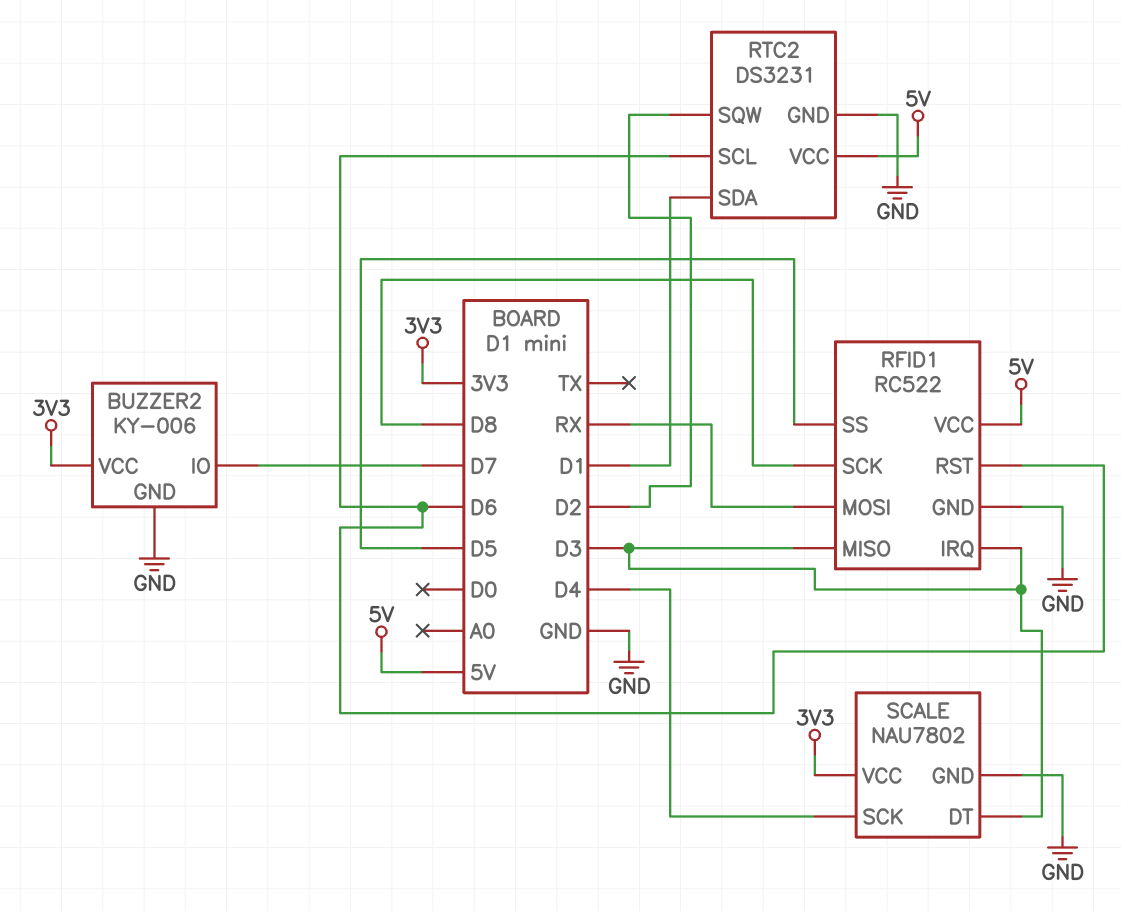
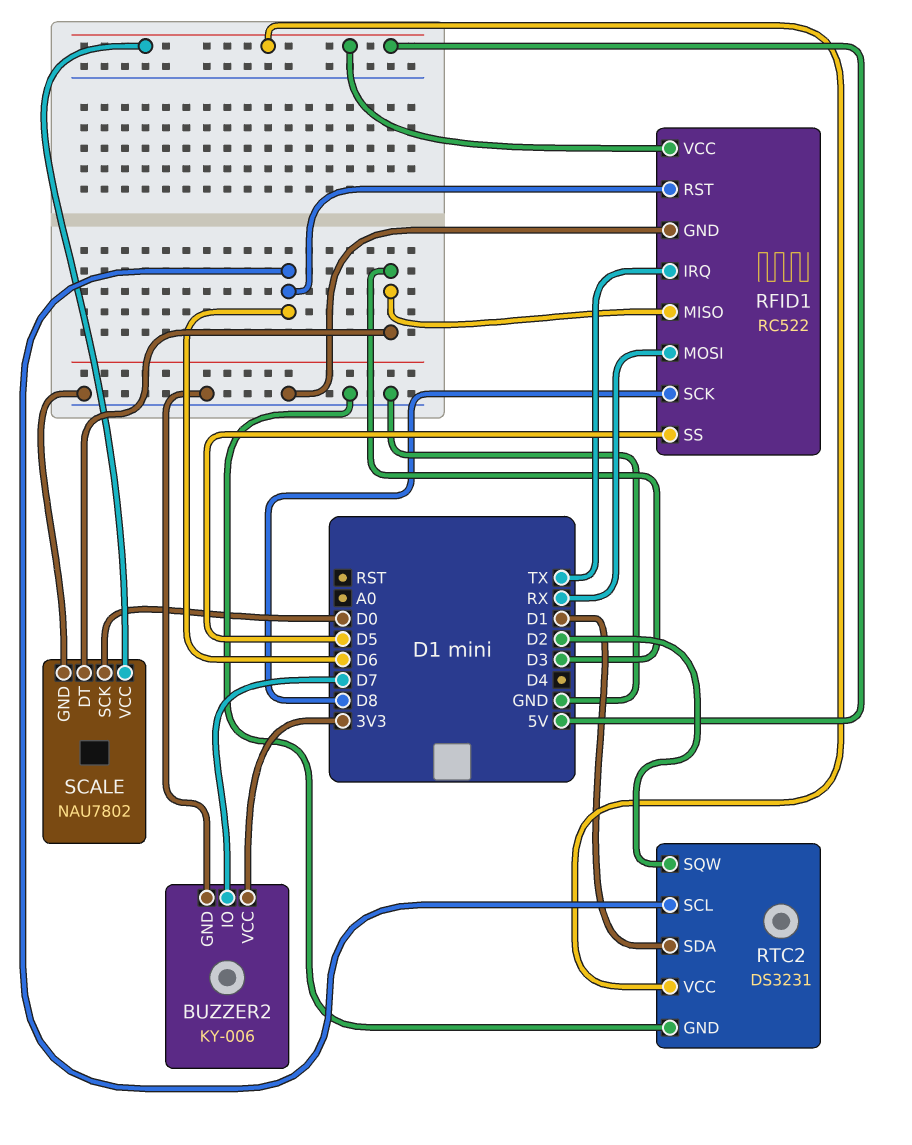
RFID1 pin IRQ: D3 -> TX
SCALE pin SCK: D4 -> D0
SCALE pin VCC: 3V3 -> 5V

